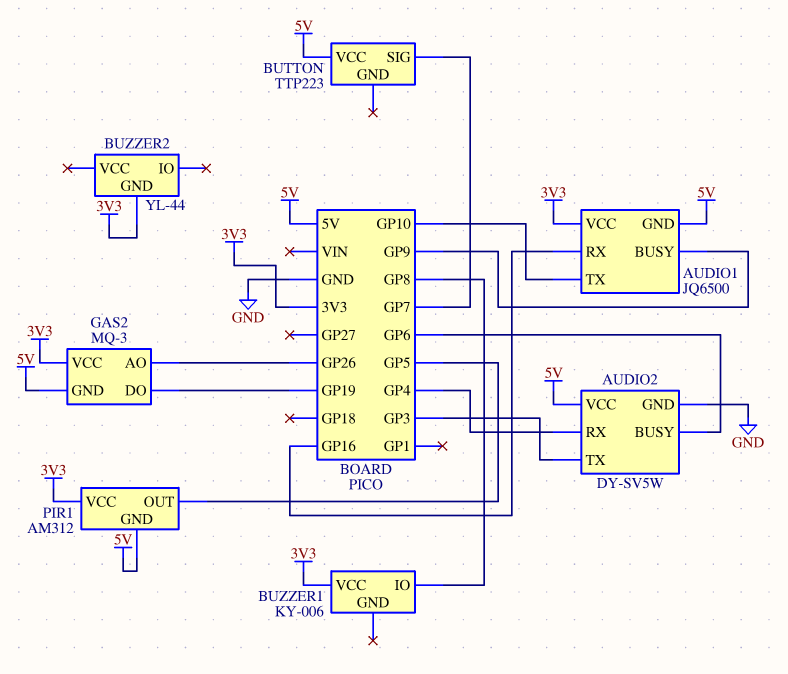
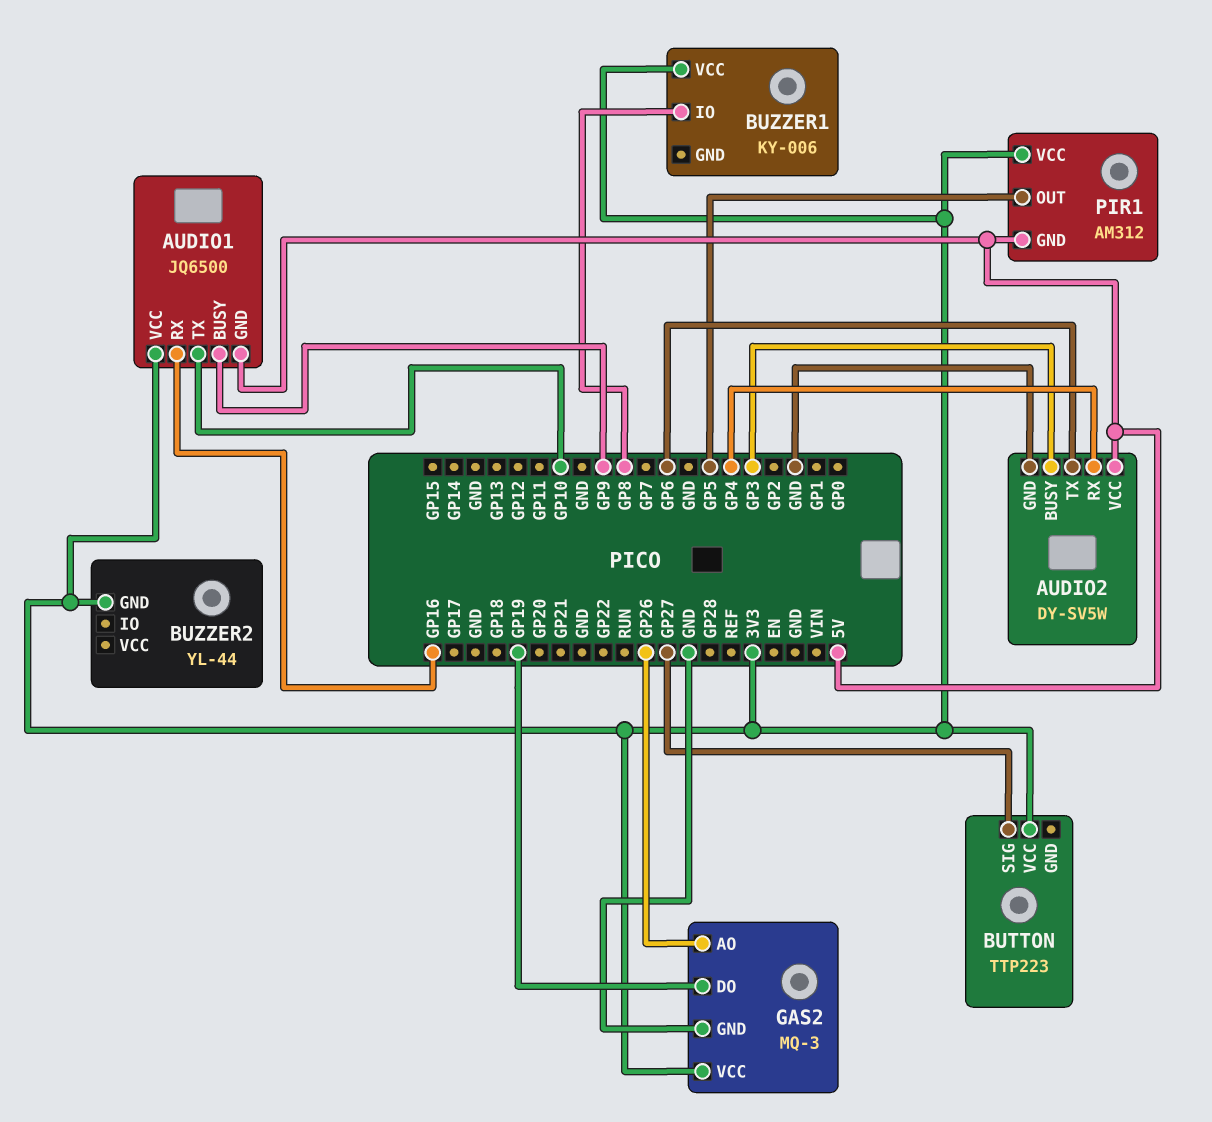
AUDIO2 pin BUSY: GP6 -> GP3
AUDIO2 pin TX: GP3 -> GP6
BUTTON pin SIG: GP7 -> GP27
BUTTON pin VCC: 5V -> 3V3
GAS2 pin GND: 5V -> GND

